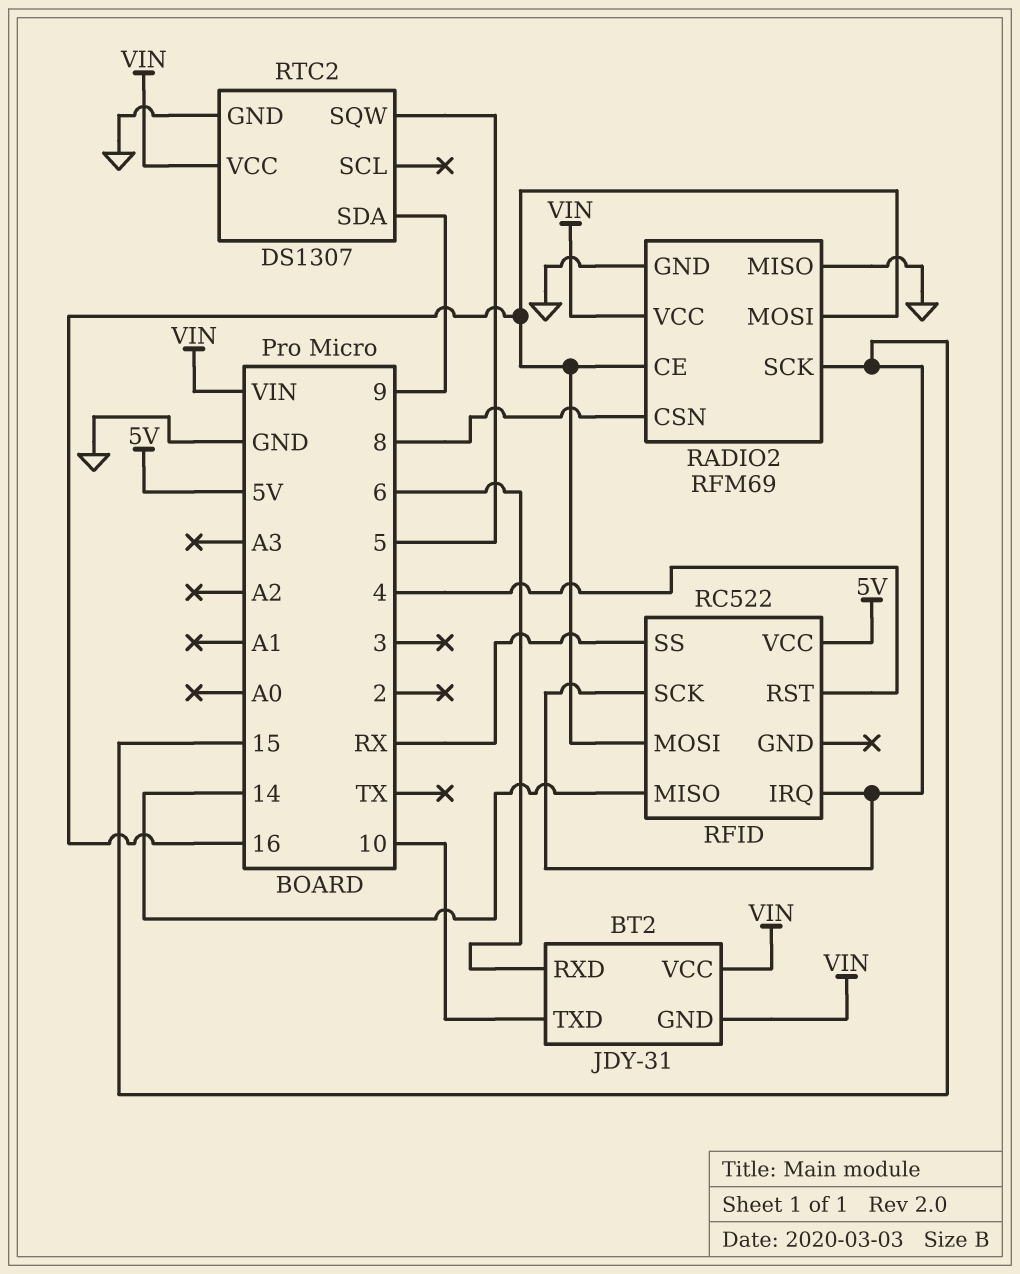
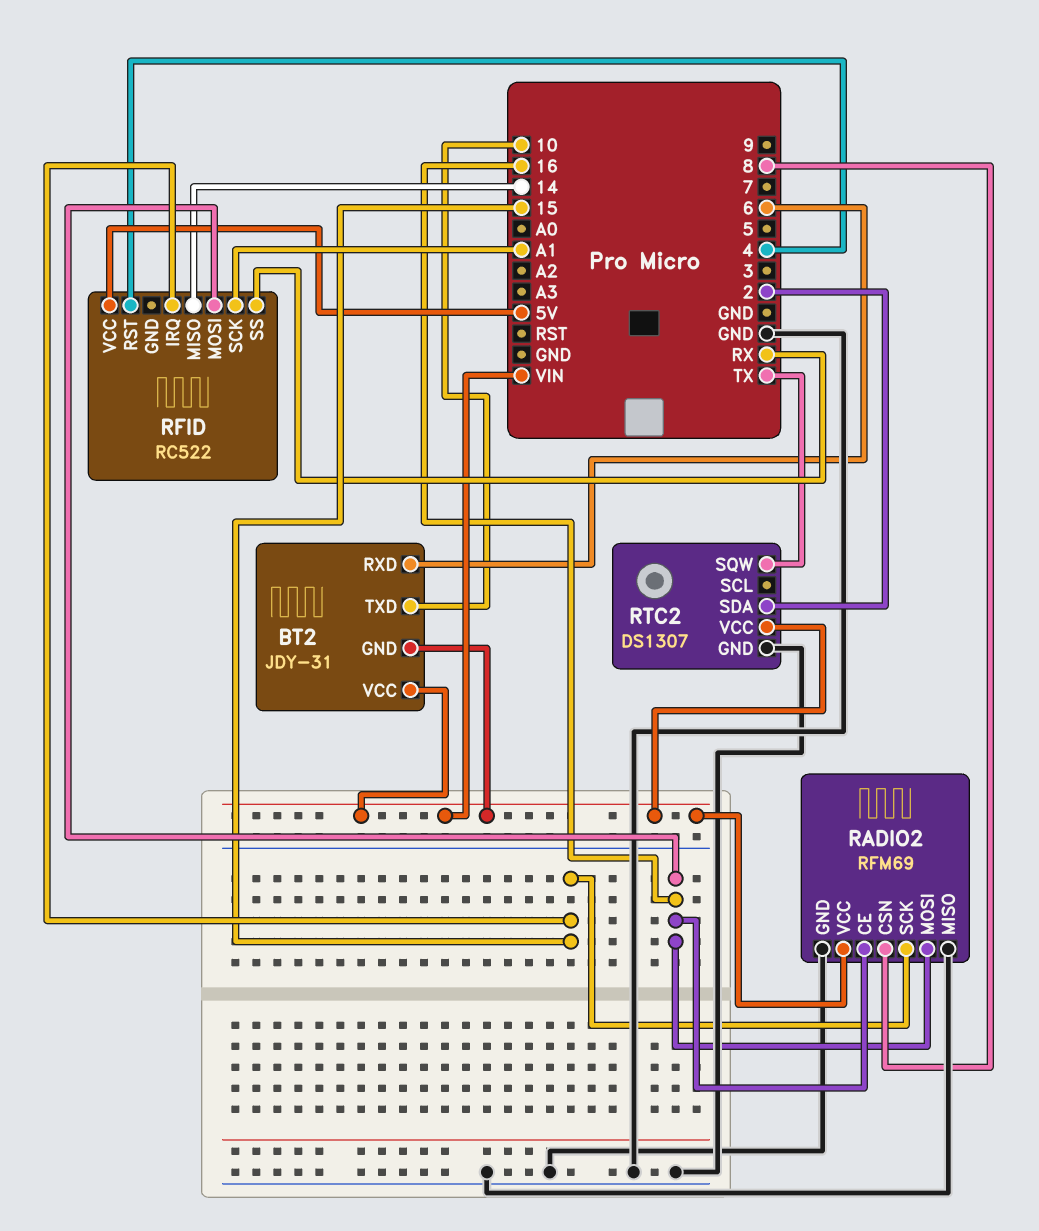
RFID pin SCK: 15 -> A1
RTC2 pin SDA: 9 -> 2
RTC2 pin SQW: 5 -> TX

